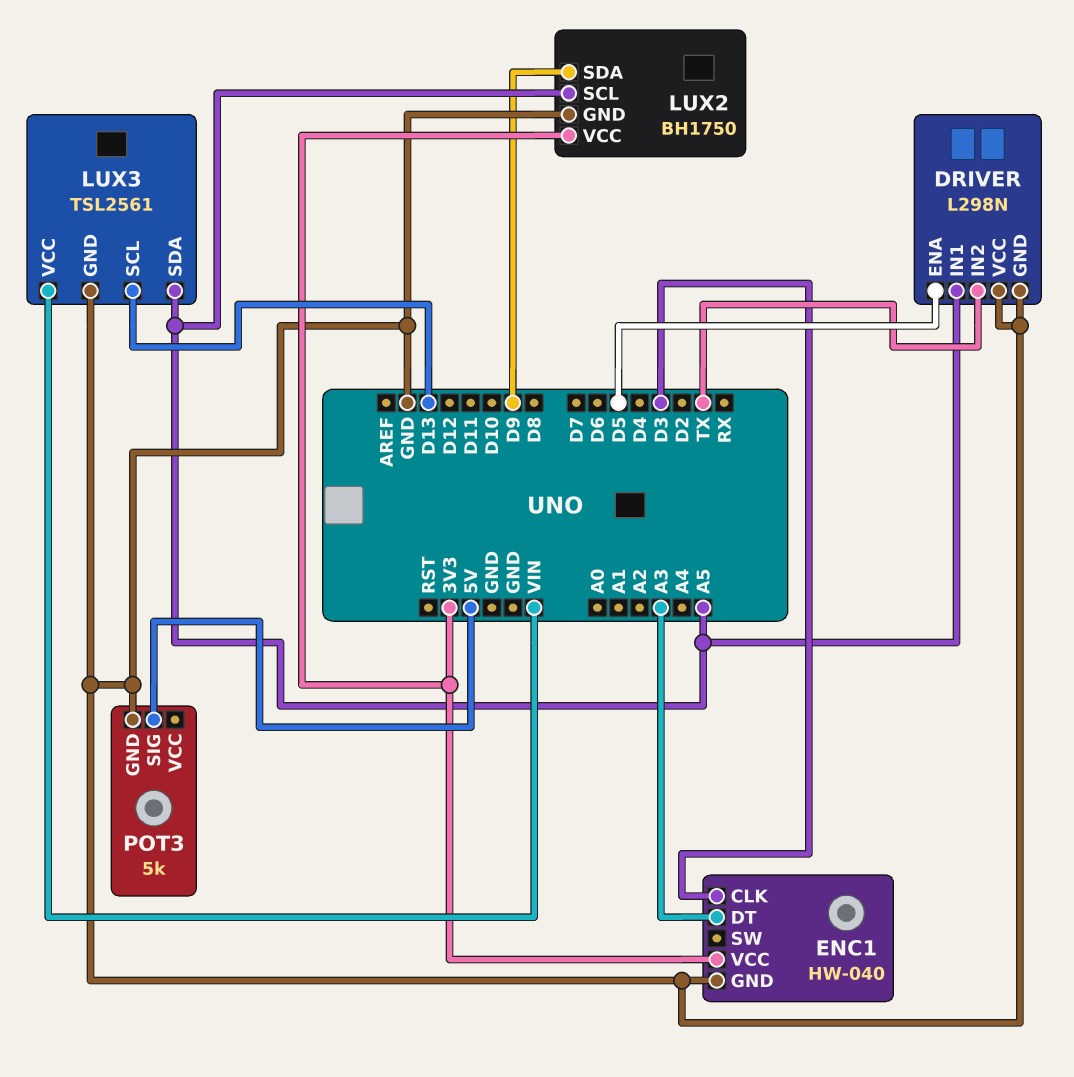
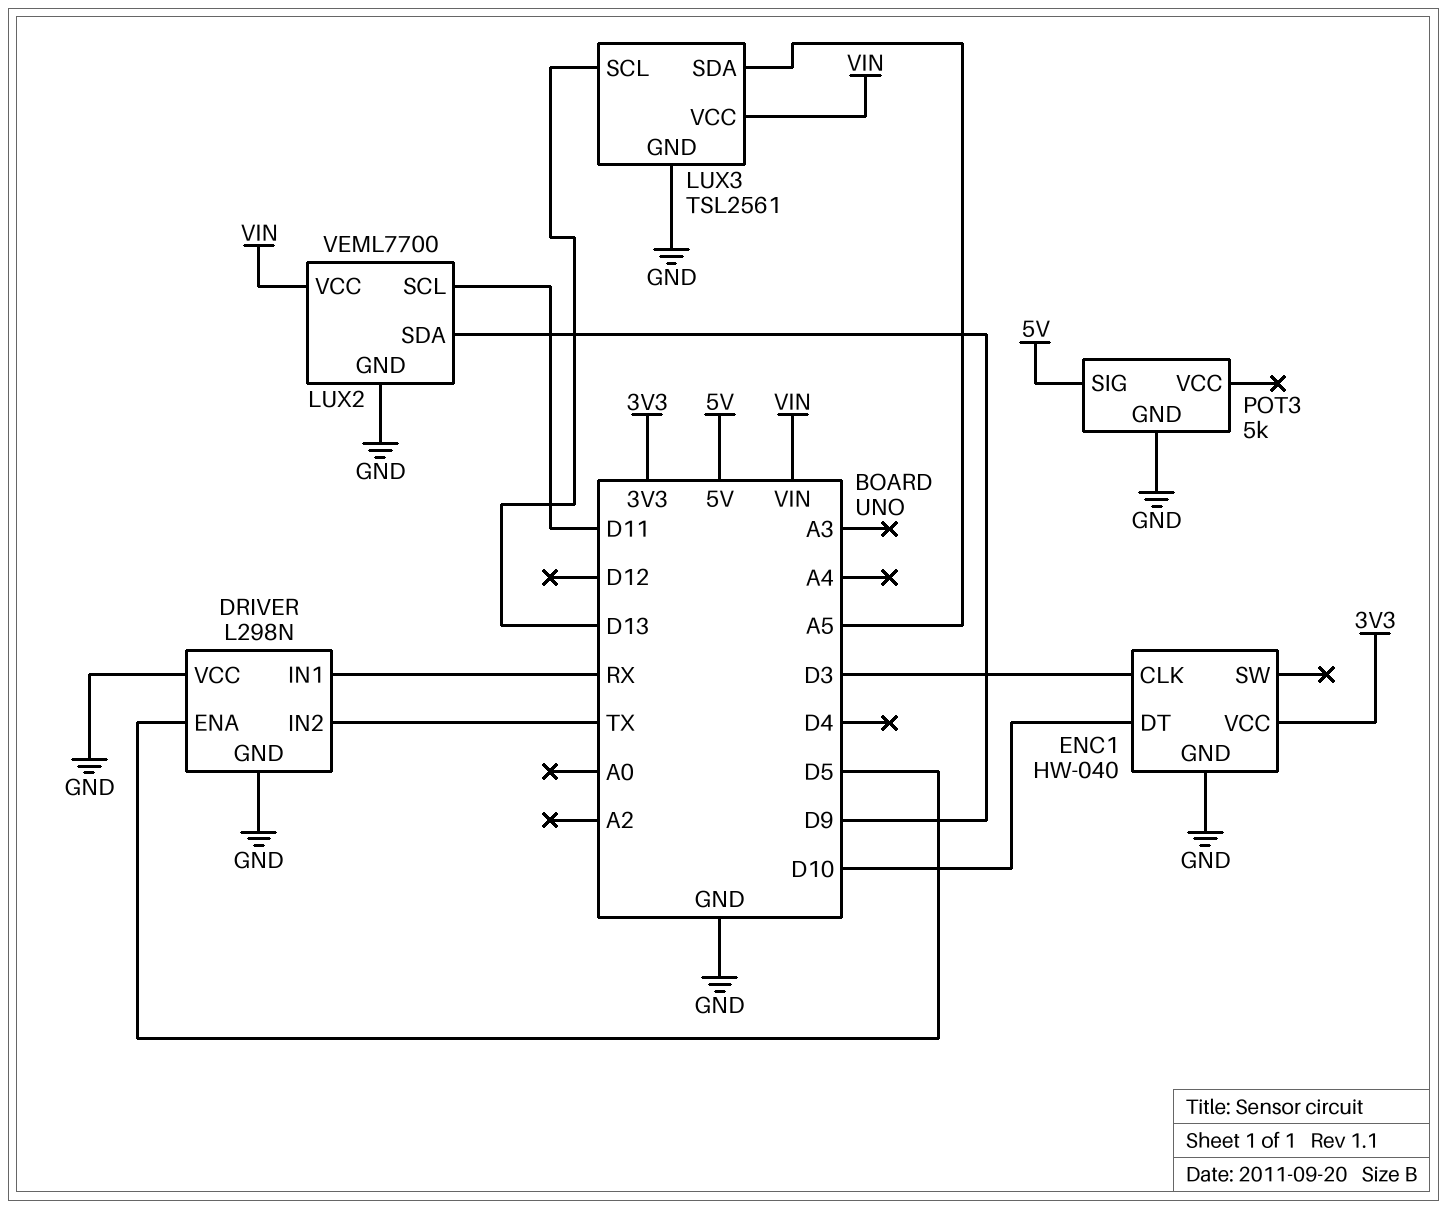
DRIVER pin IN1: A5 -> RX
ENC1 pin DT: A3 -> D10
LUX2: BH1750 -> VEML7700
LUX2 pin SCL: A5 -> D11
LUX2 pin VCC: 3V3 -> VIN

